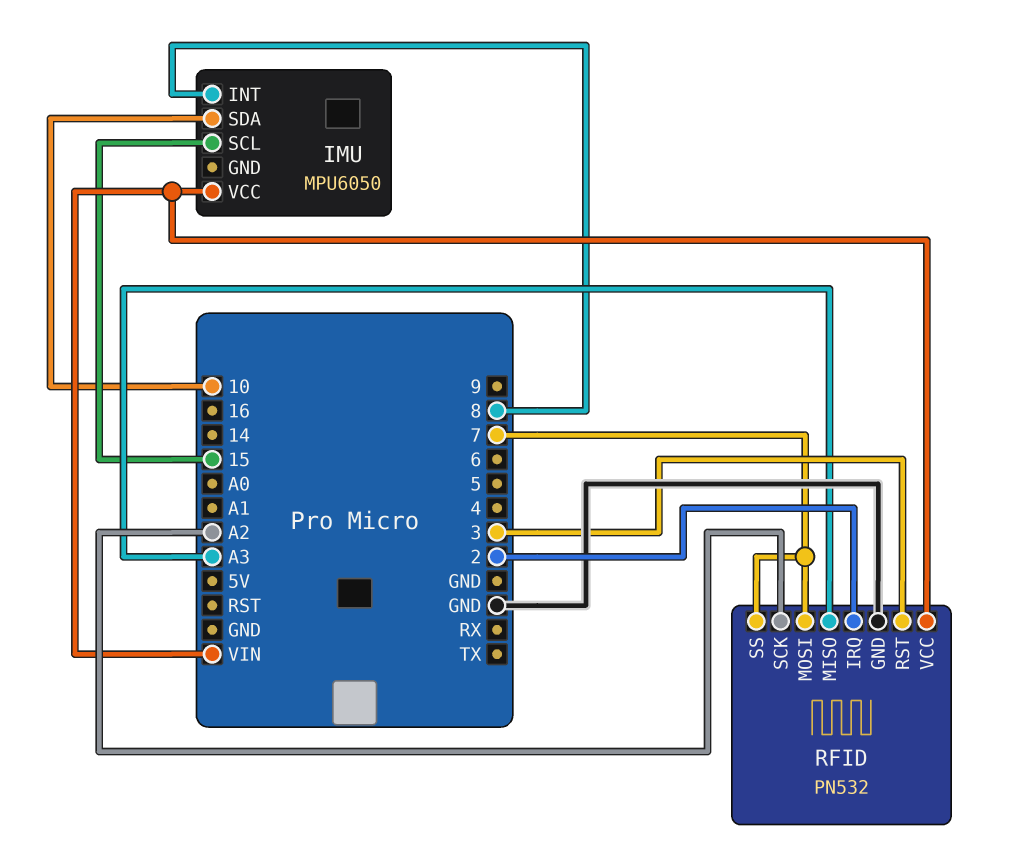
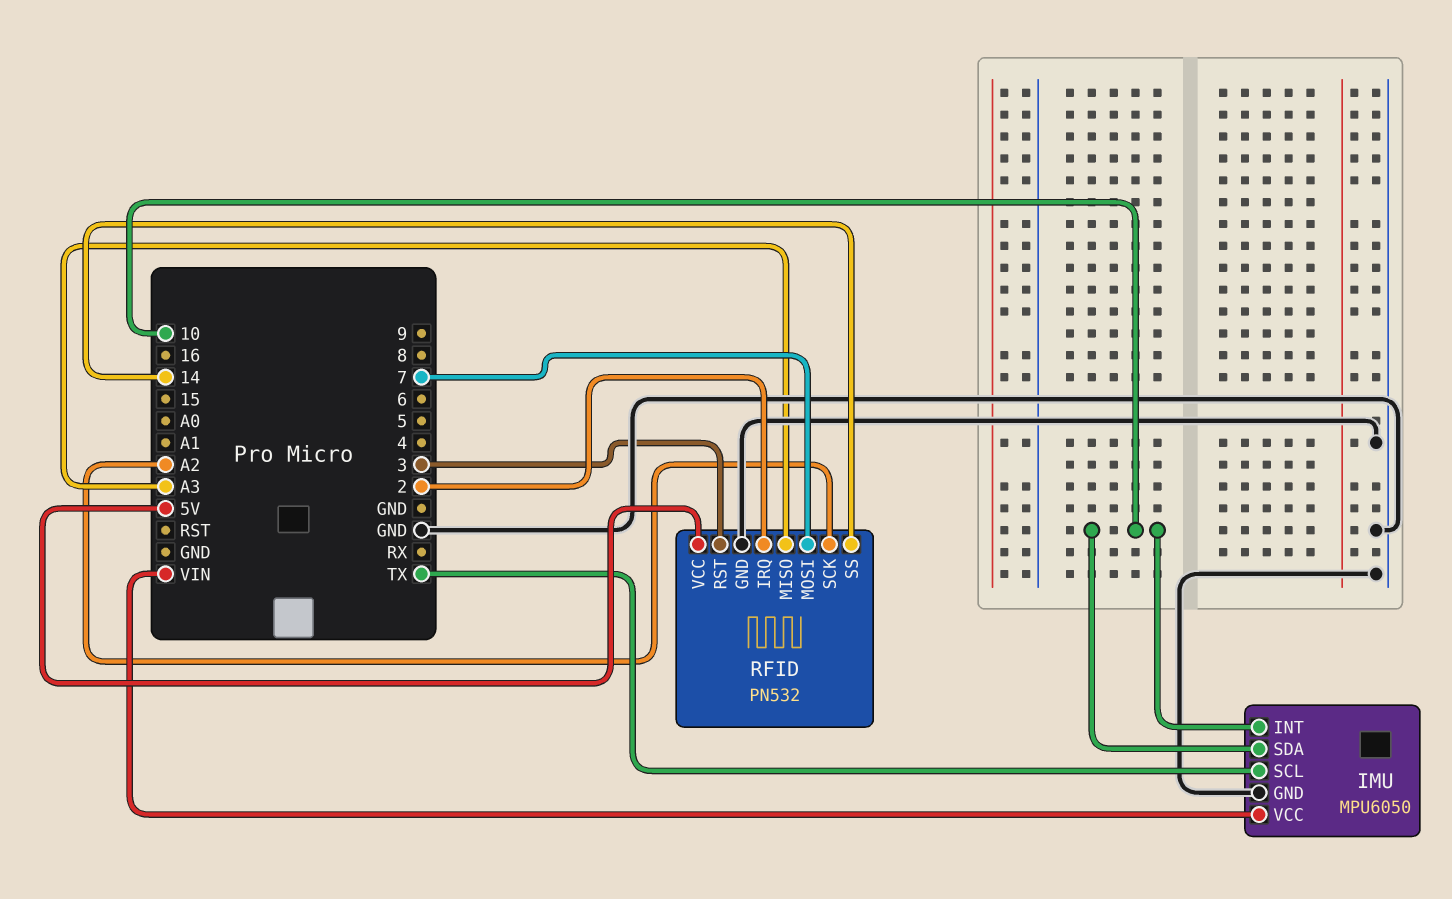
IMU pin GND: none -> GND
IMU pin INT: 8 -> 10
IMU pin SCL: 15 -> TX
RFID pin SS: 7 -> 14
RFID pin VCC: VIN -> 5V

